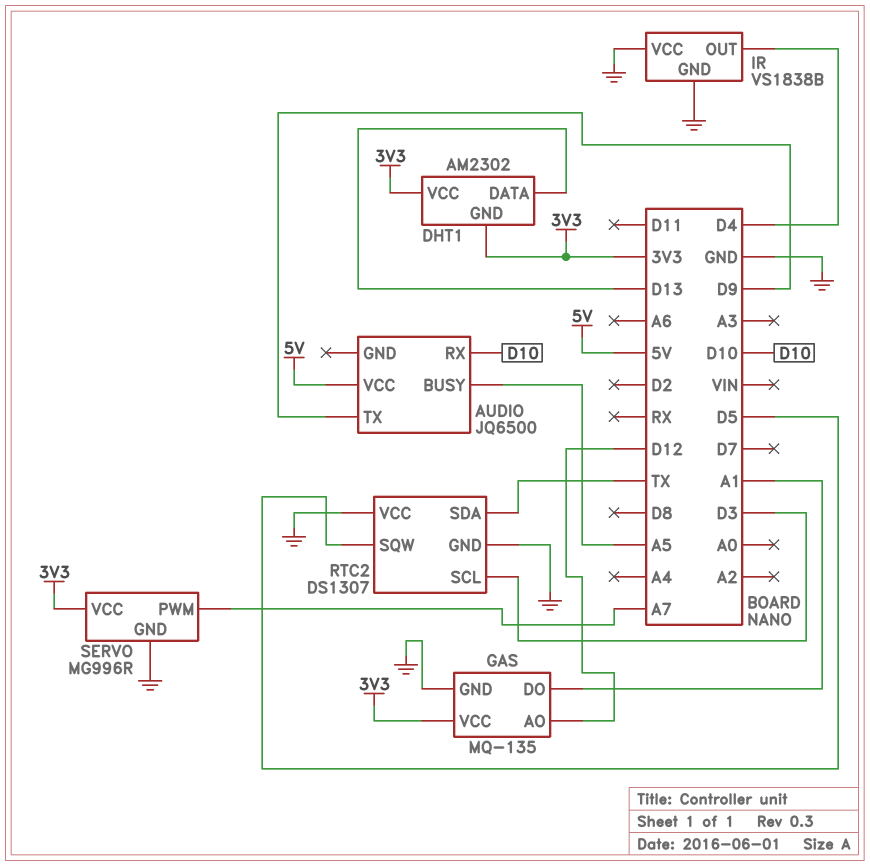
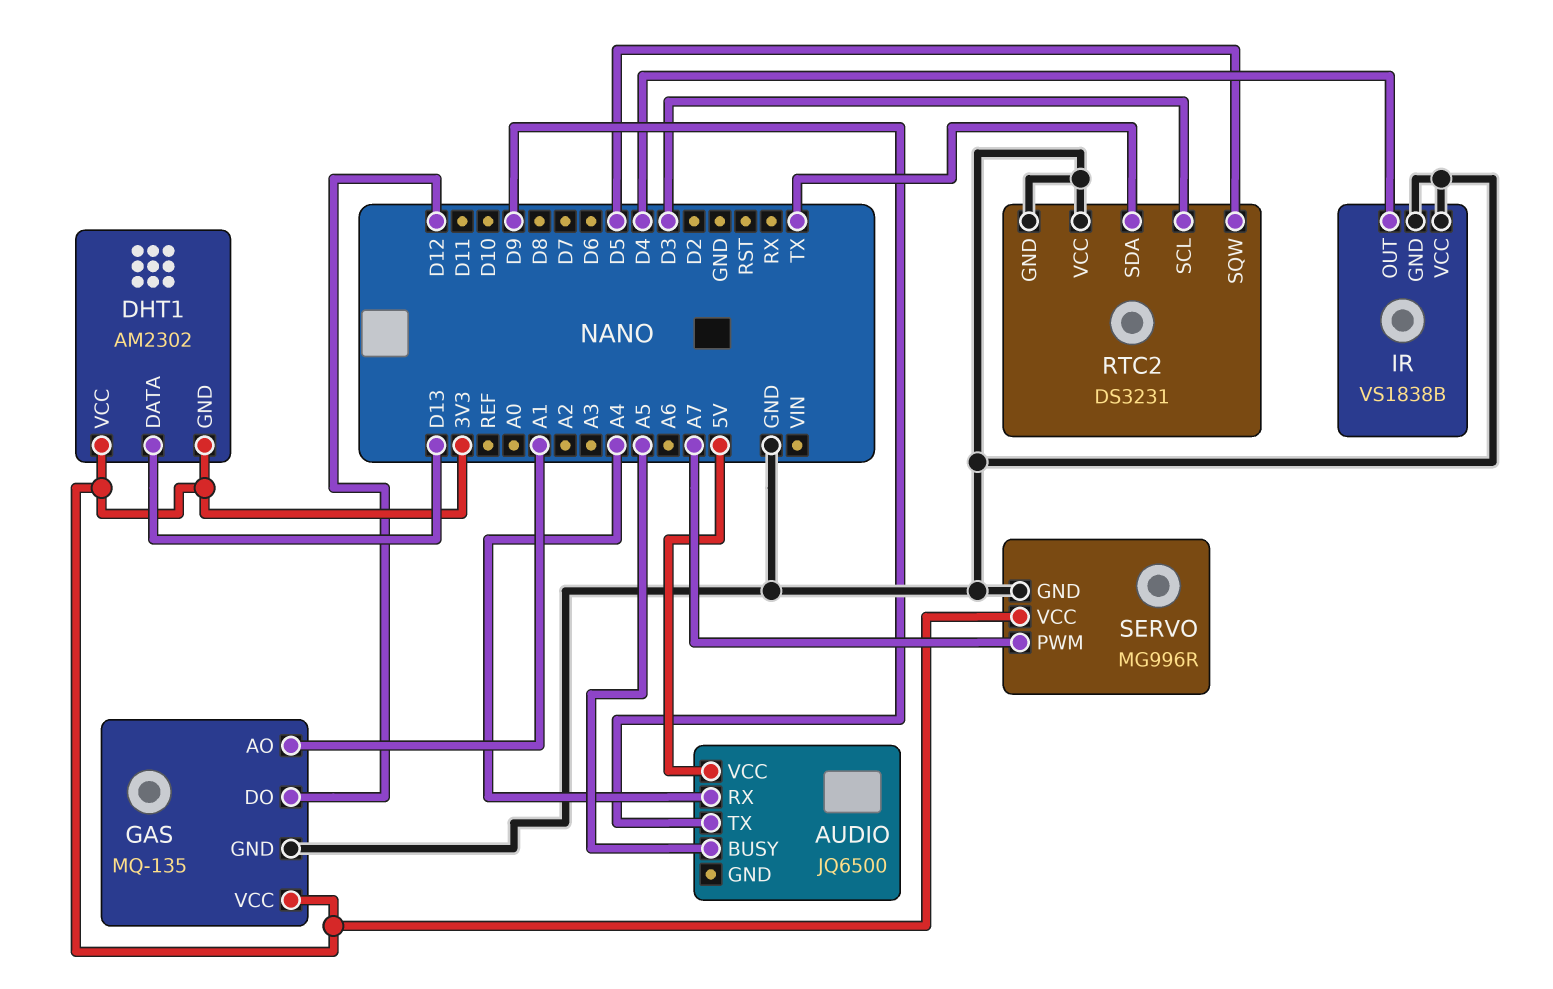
AUDIO pin RX: D10 -> A4
GAS pin AO: D12 -> A1
GAS pin DO: A1 -> D12
RTC2: DS1307 -> DS3231

